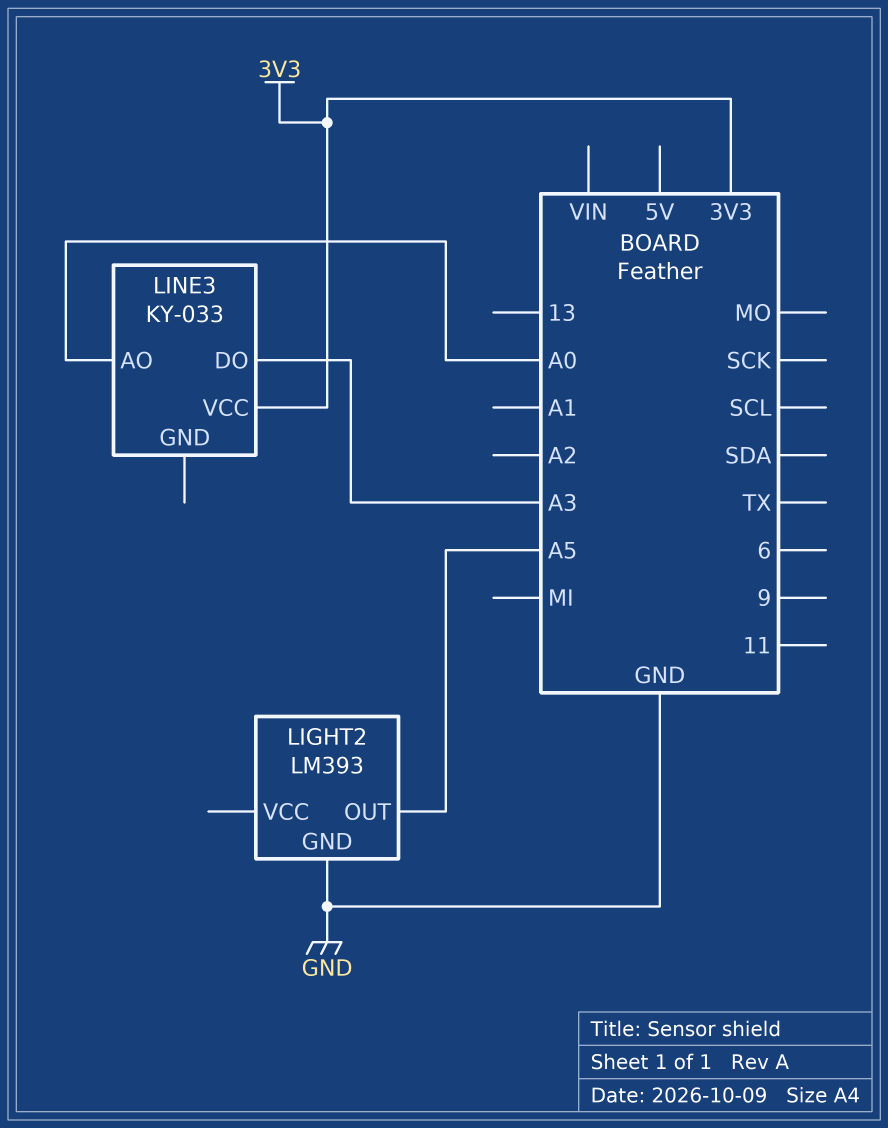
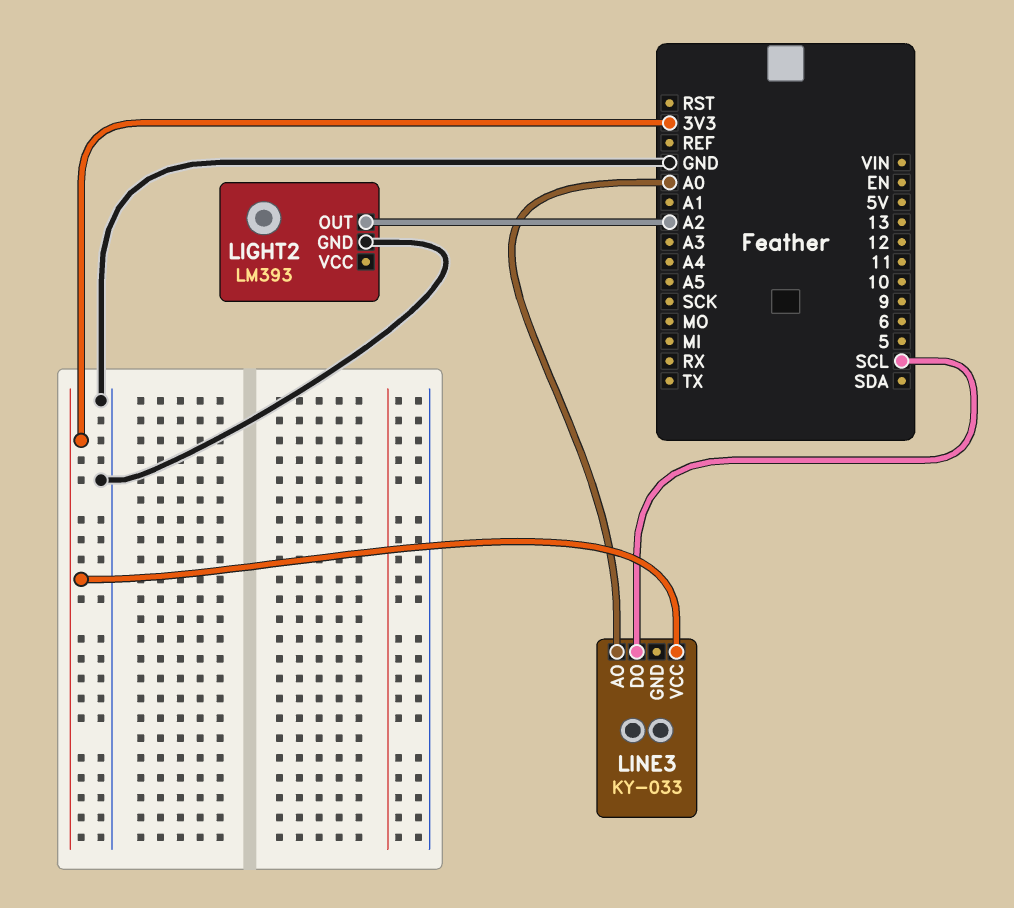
LIGHT2 pin OUT: A5 -> A2
LINE3 pin DO: A3 -> SCL

